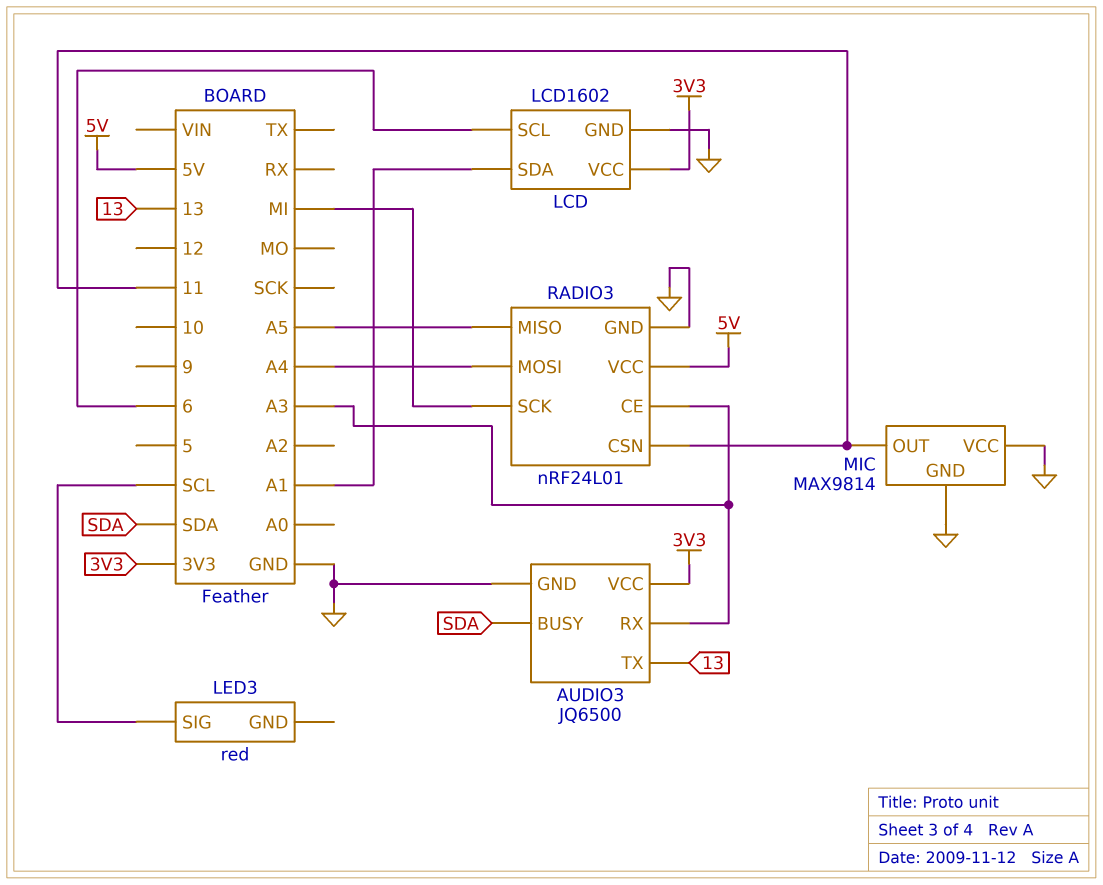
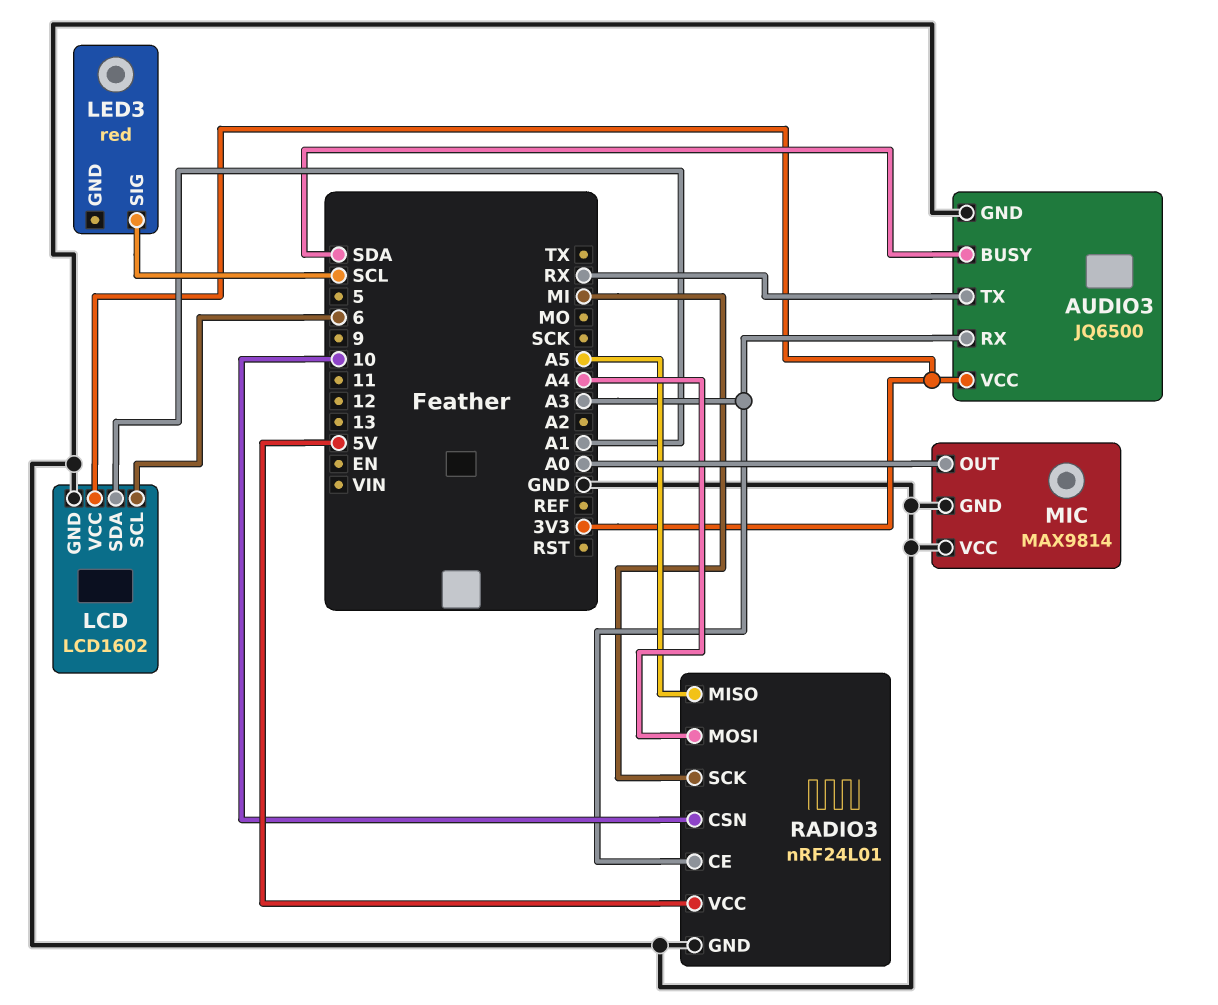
AUDIO3 pin TX: 13 -> RX
MIC pin OUT: 11 -> A0
RADIO3 pin CSN: 11 -> 10

